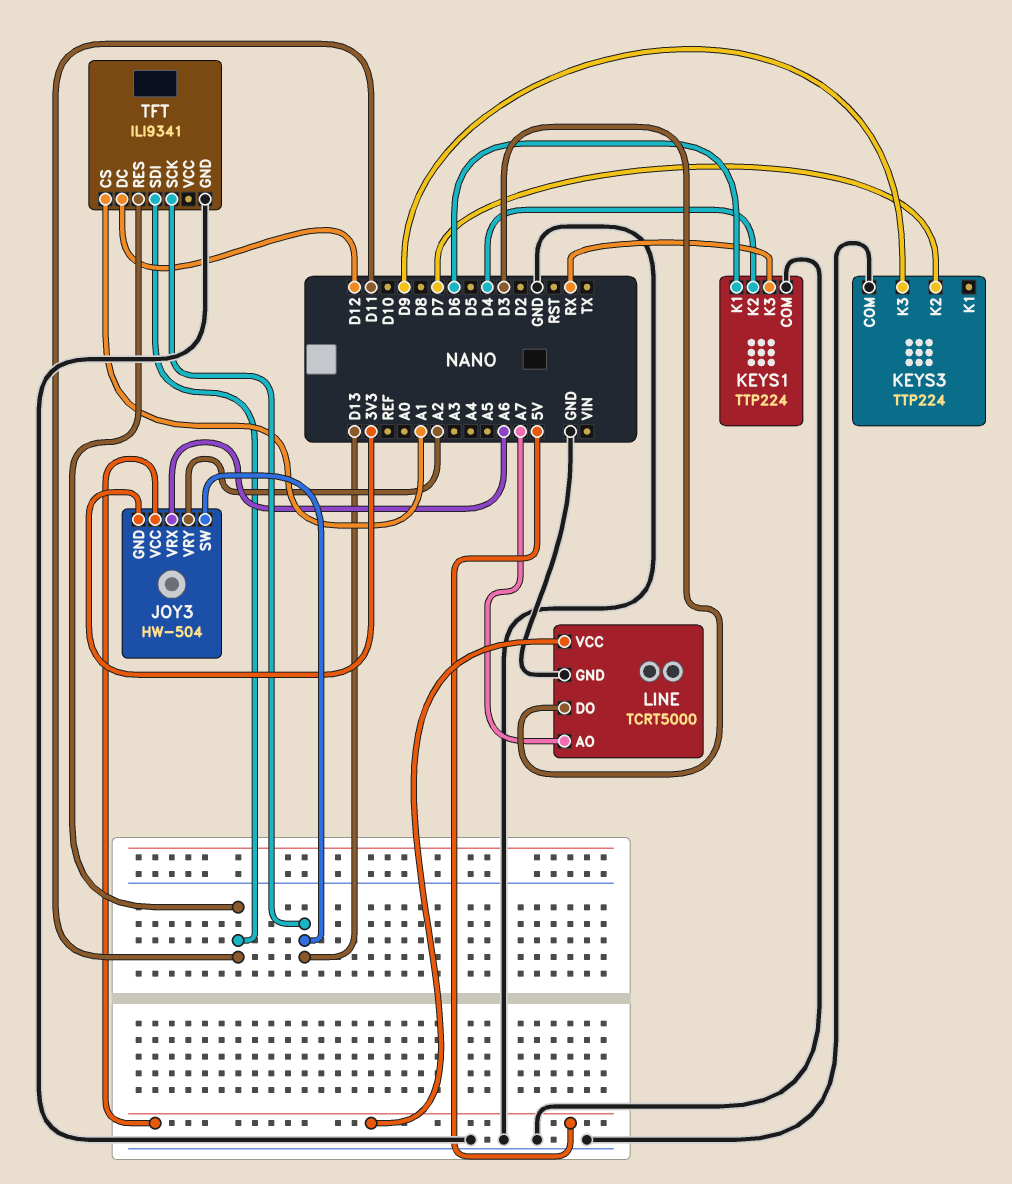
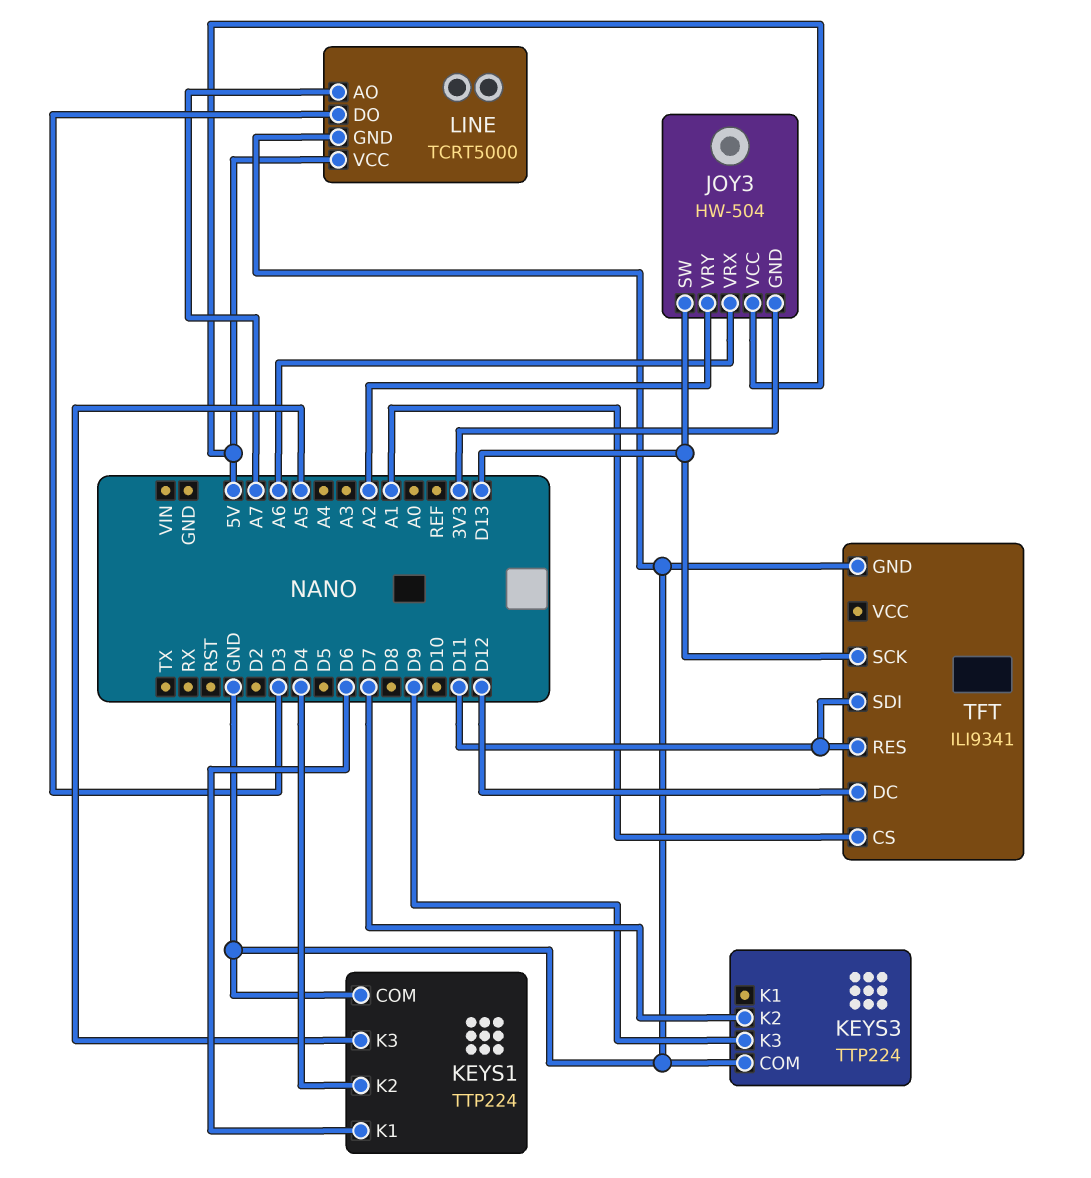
KEYS1 pin K3: RX -> A5

